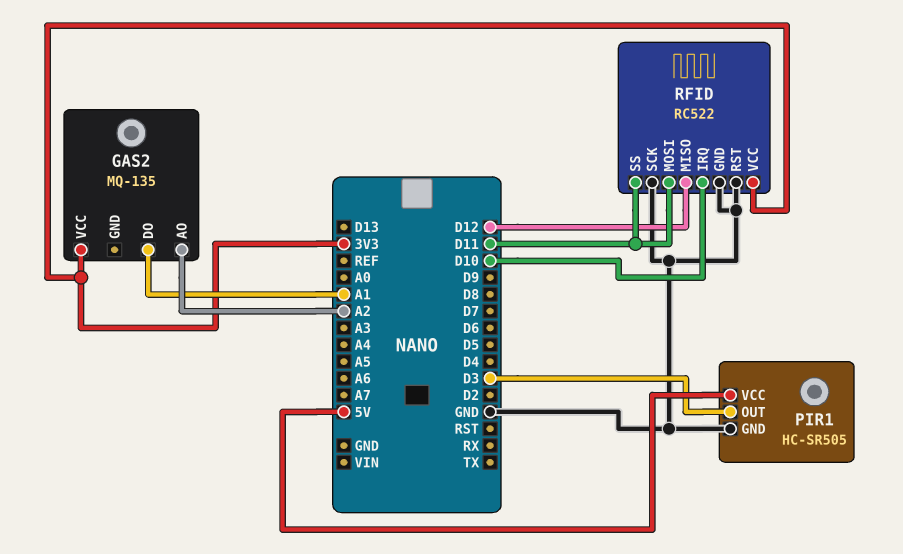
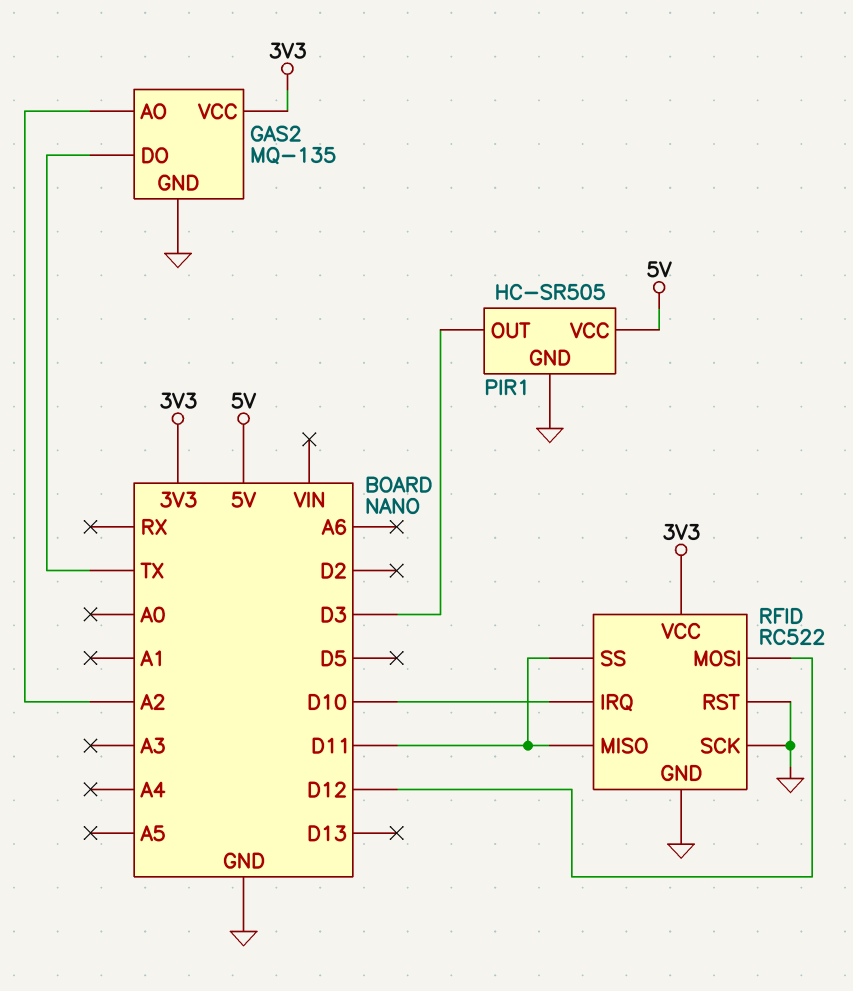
GAS2 pin DO: A1 -> TX
GAS2 pin GND: none -> GND
RFID pin MISO: D12 -> D11
RFID pin MOSI: D11 -> D12

